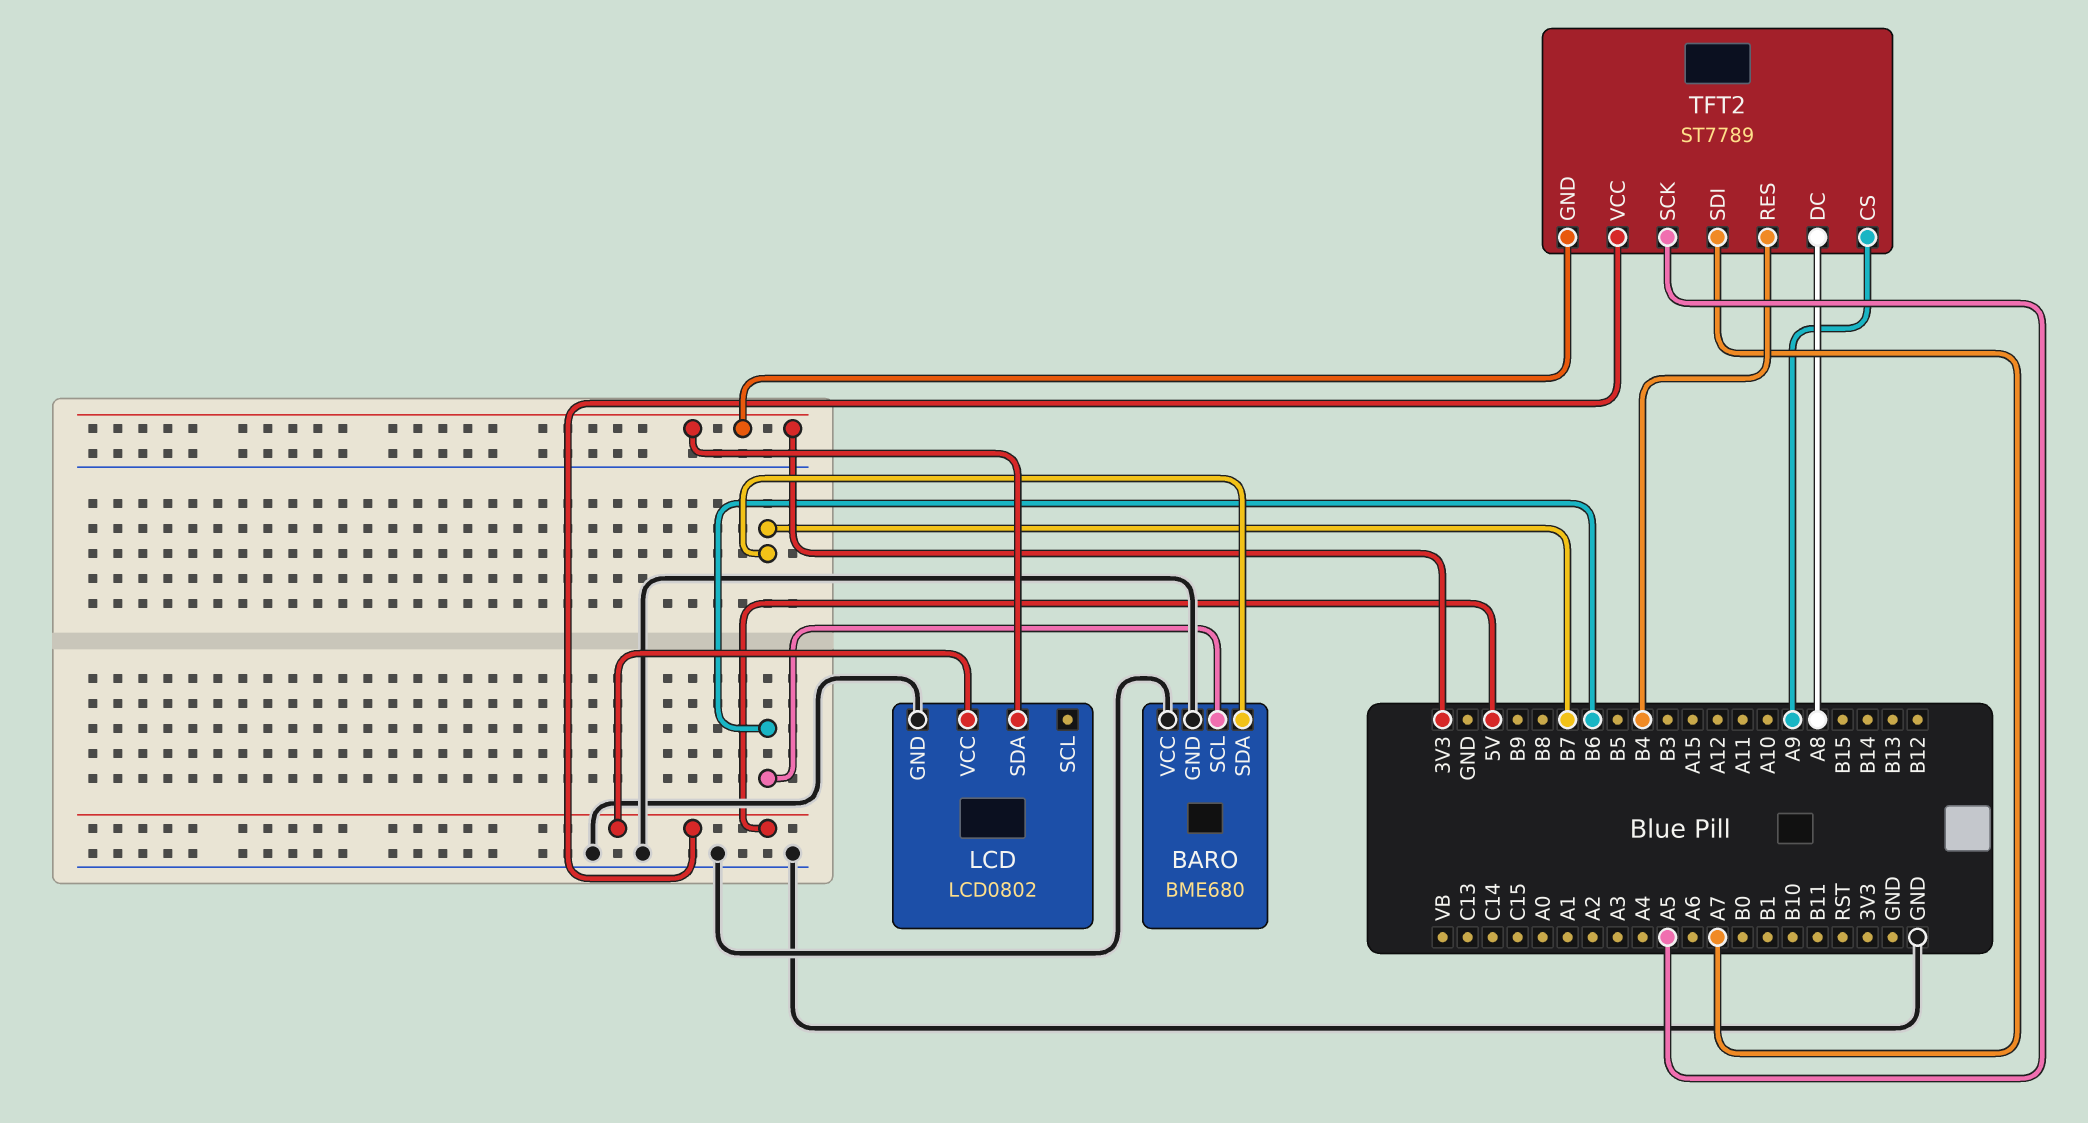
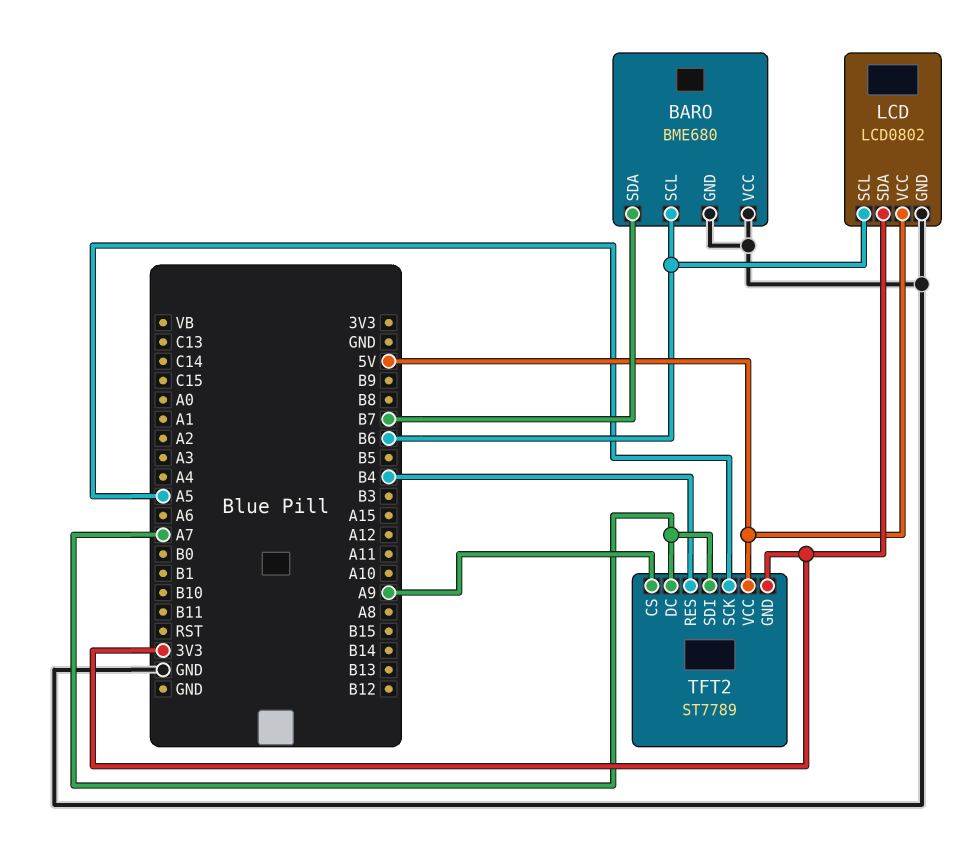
LCD pin SCL: none -> B6
TFT2 pin DC: A8 -> A7

